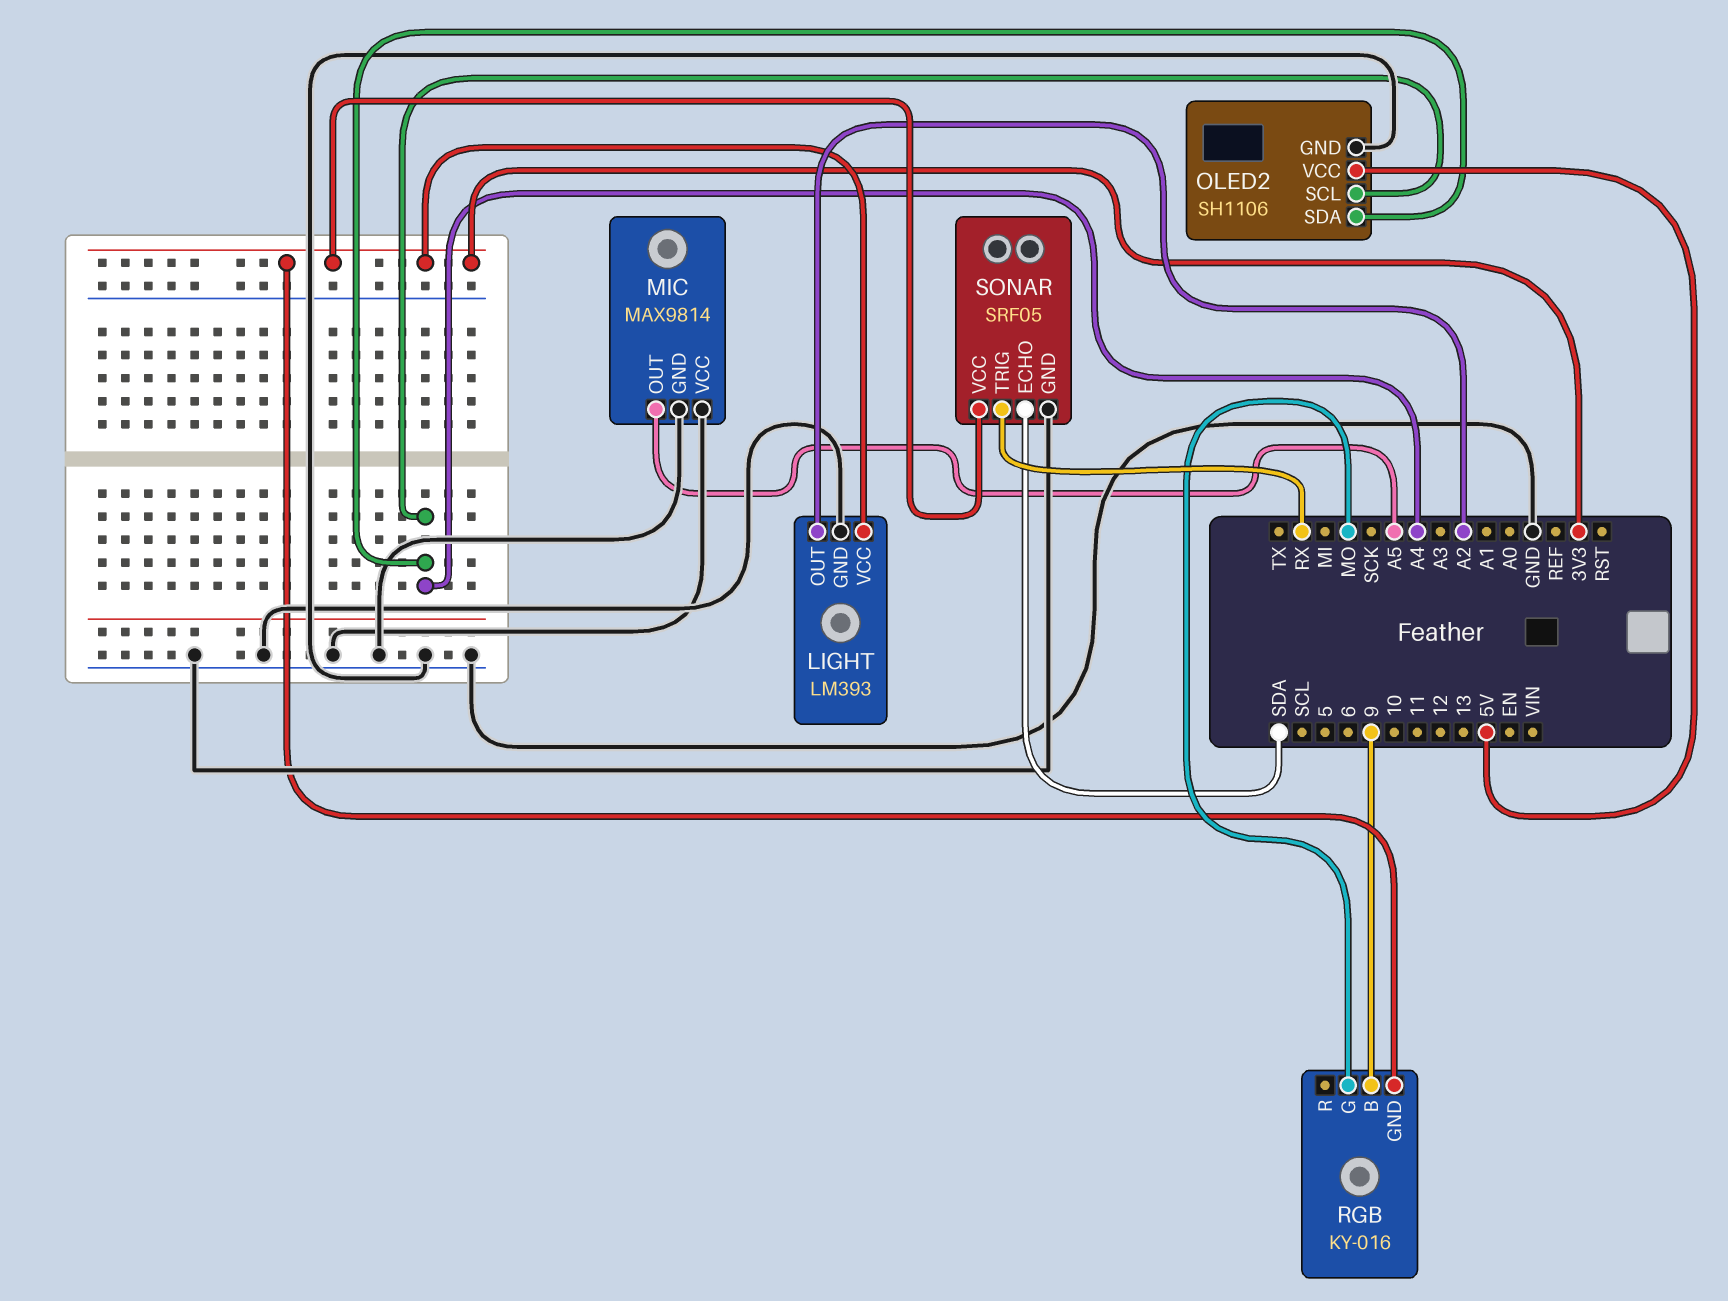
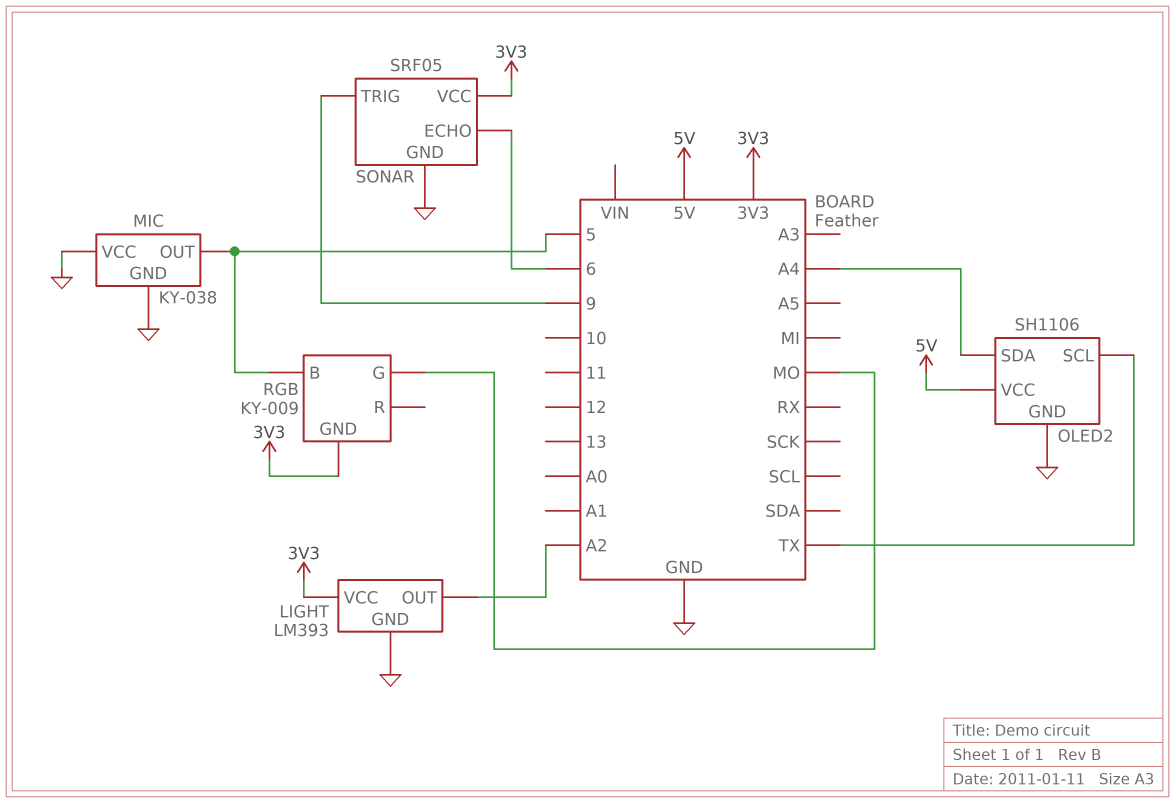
MIC: MAX9814 -> KY-038
MIC pin OUT: A5 -> 5
OLED2 pin SCL: A4 -> TX
RGB: KY-016 -> KY-009
RGB pin B: 9 -> 5
SONAR pin ECHO: SDA -> 6
SONAR pin TRIG: RX -> 9

